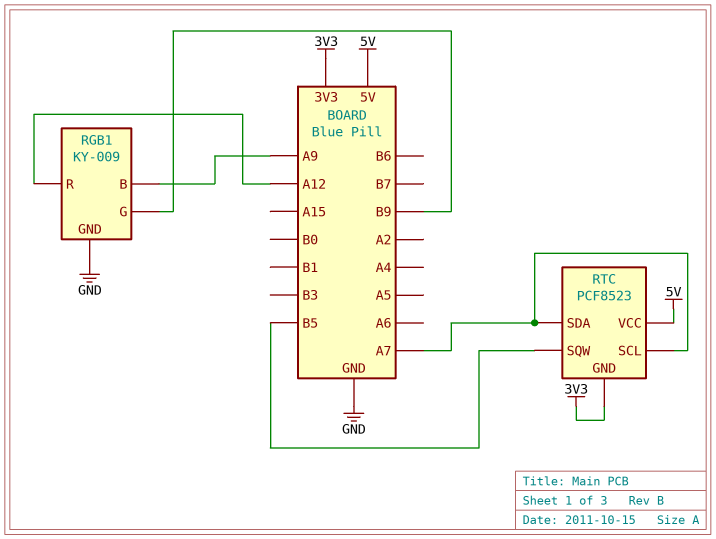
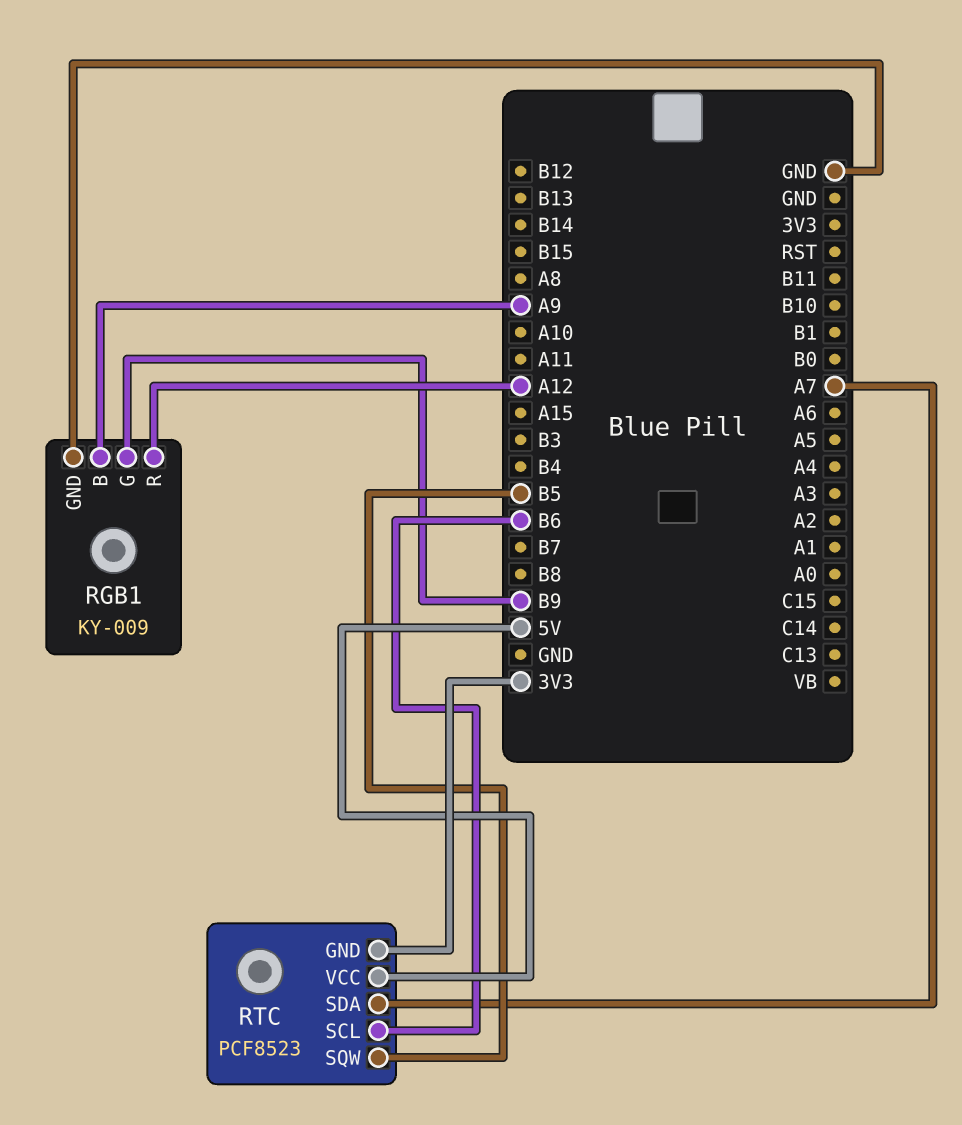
RTC pin SCL: A7 -> B6

